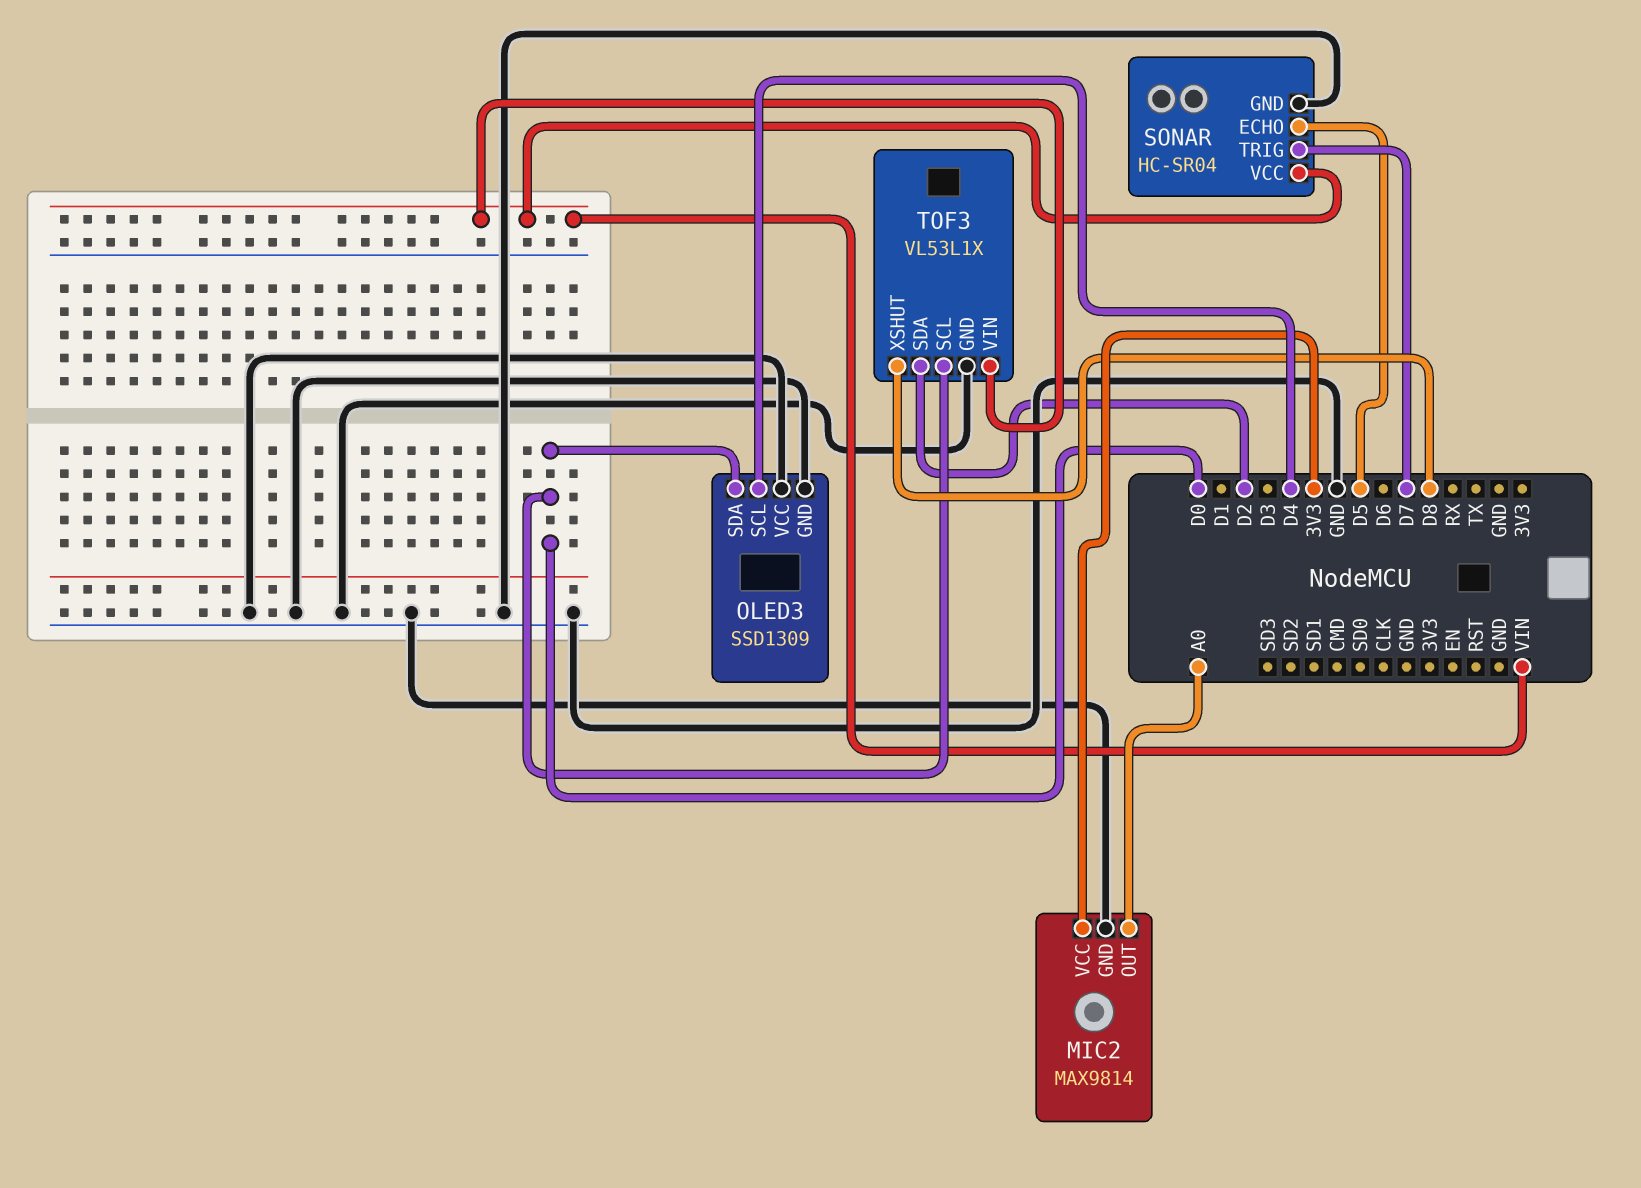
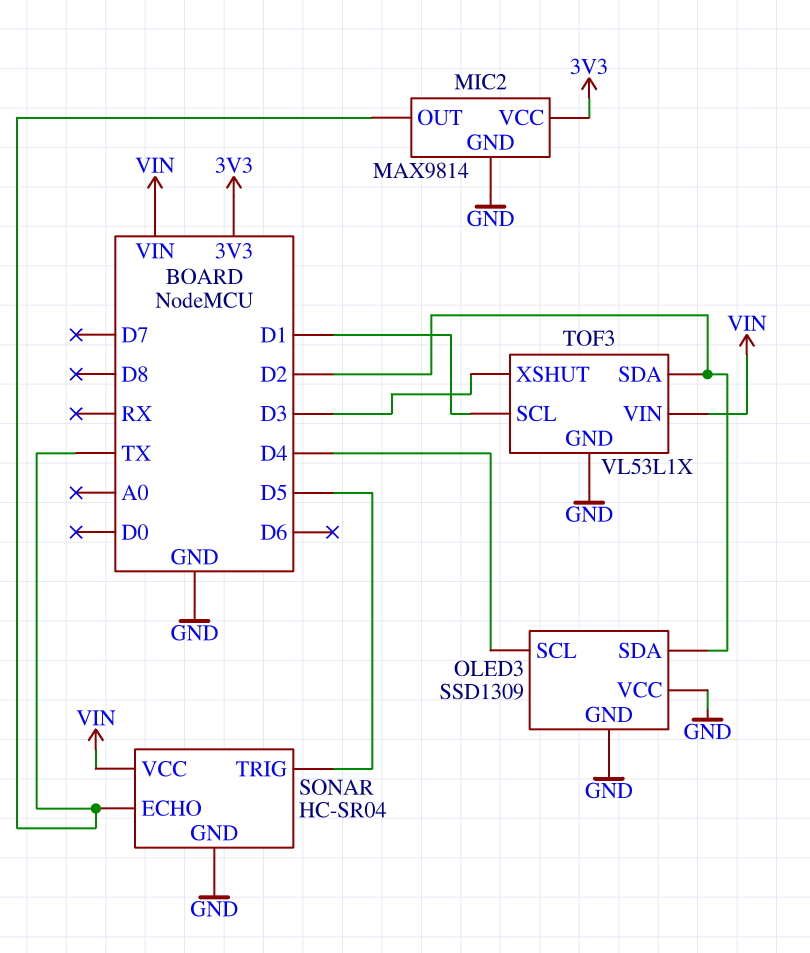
MIC2 pin OUT: A0 -> TX
OLED3 pin SDA: D0 -> D2
SONAR pin ECHO: D5 -> TX
SONAR pin TRIG: D7 -> D5
TOF3 pin SCL: D0 -> D1
TOF3 pin XSHUT: D8 -> D3

